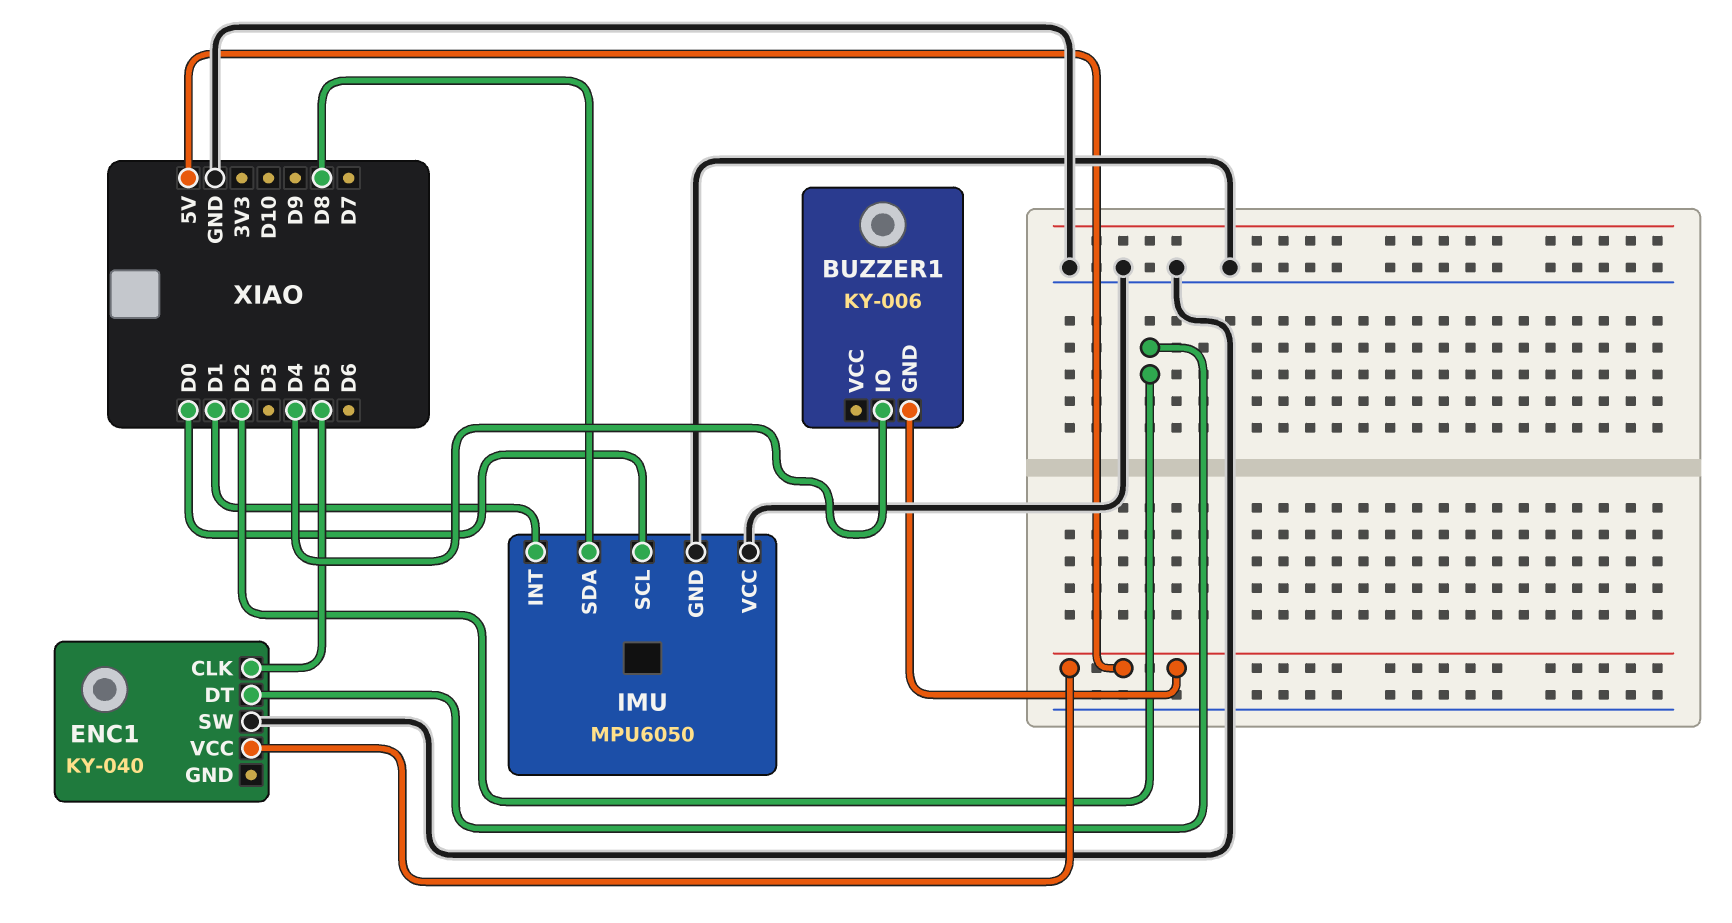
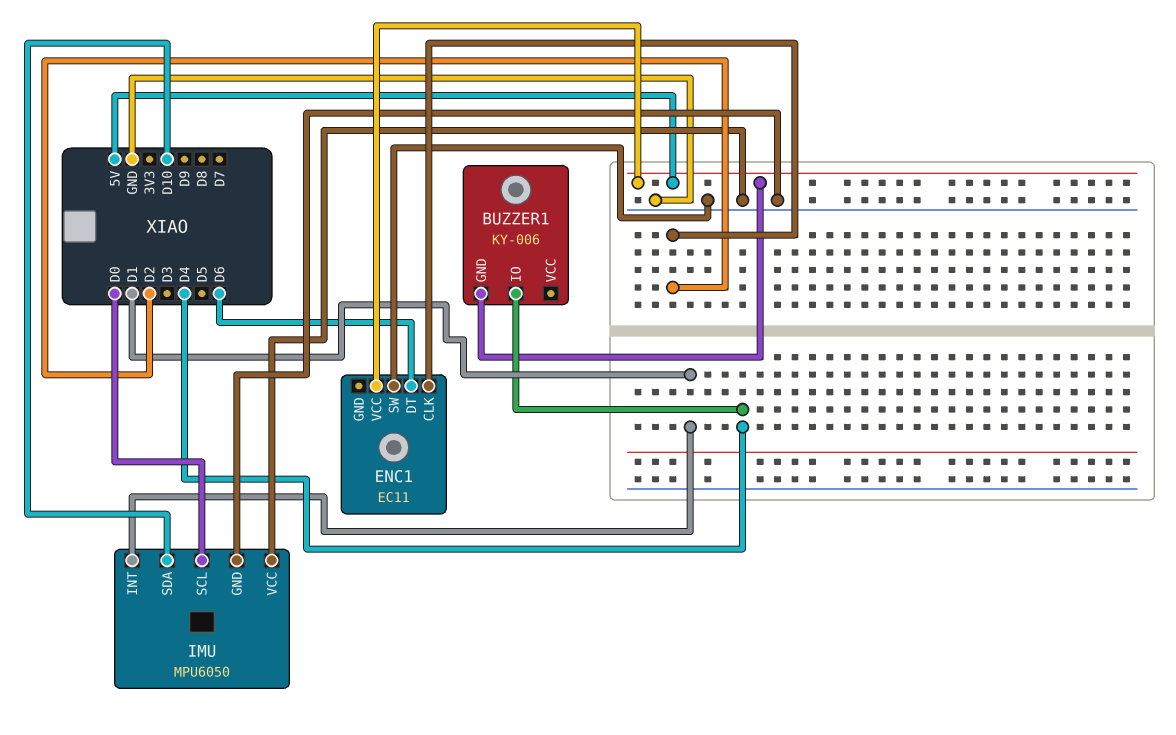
ENC1: KY-040 -> EC11
ENC1 pin CLK: D5 -> D2
ENC1 pin DT: D2 -> D6
IMU pin SDA: D8 -> D10

